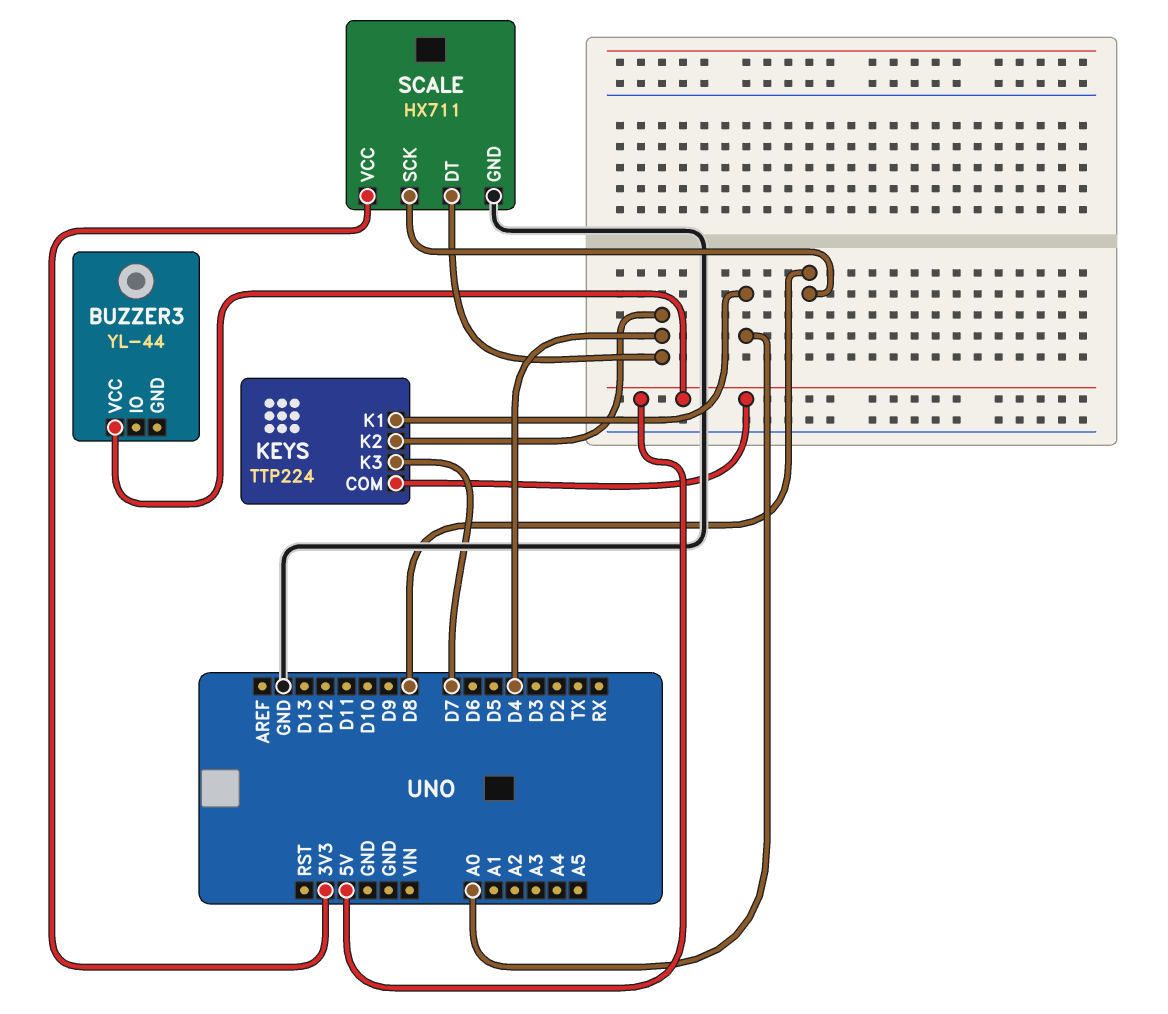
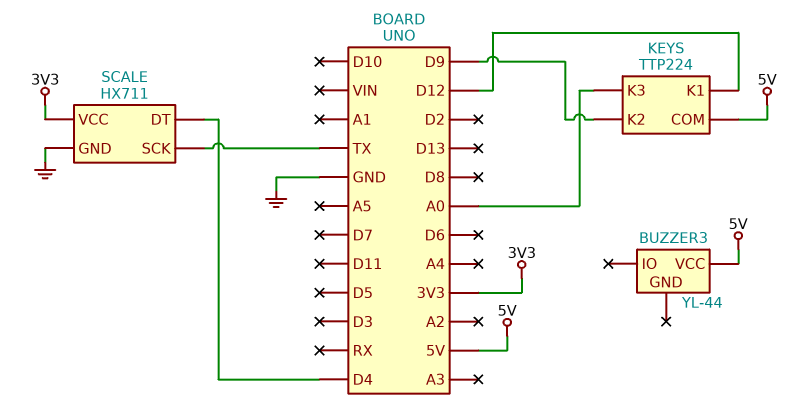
KEYS pin K1: A0 -> D12
KEYS pin K2: D4 -> D9
KEYS pin K3: D7 -> A0
SCALE pin SCK: D8 -> TX

